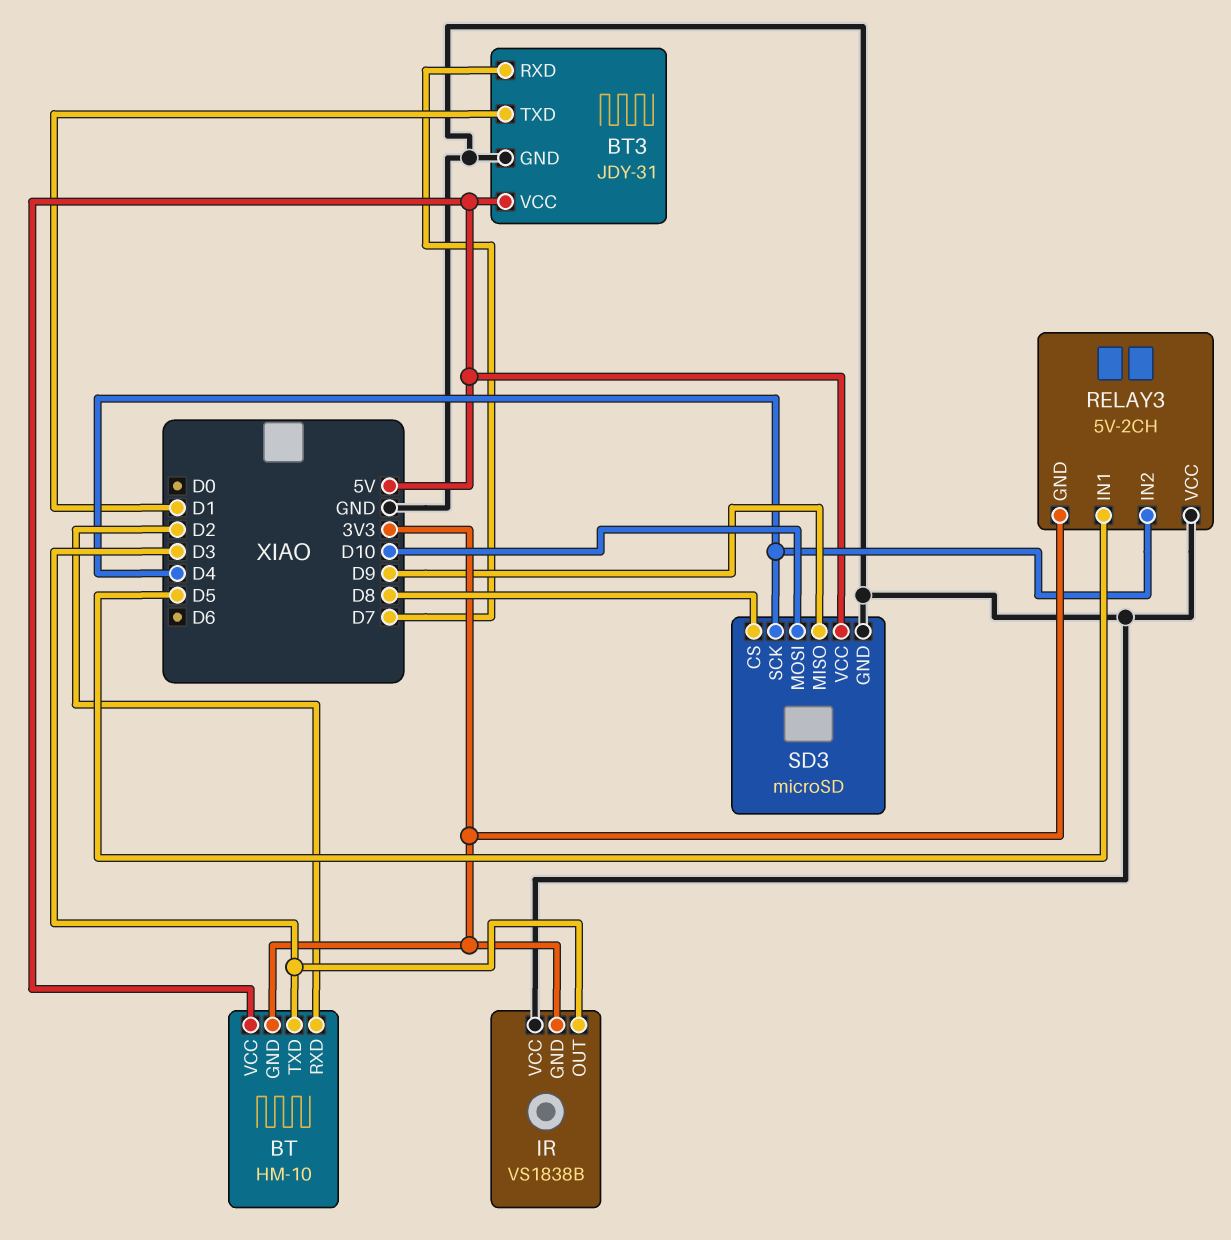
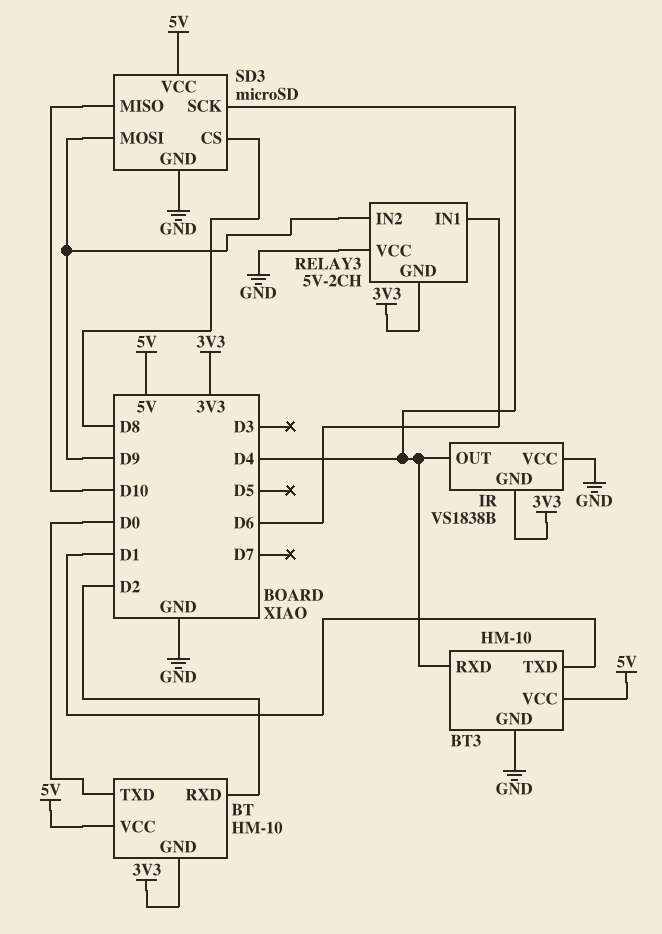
BT pin TXD: D3 -> D0
BT3: JDY-31 -> HM-10
BT3 pin RXD: D7 -> D4
IR pin OUT: D3 -> D4
RELAY3 pin IN1: D5 -> D6
RELAY3 pin IN2: D4 -> D9
SD3 pin MISO: D9 -> D10
SD3 pin MOSI: D10 -> D9

